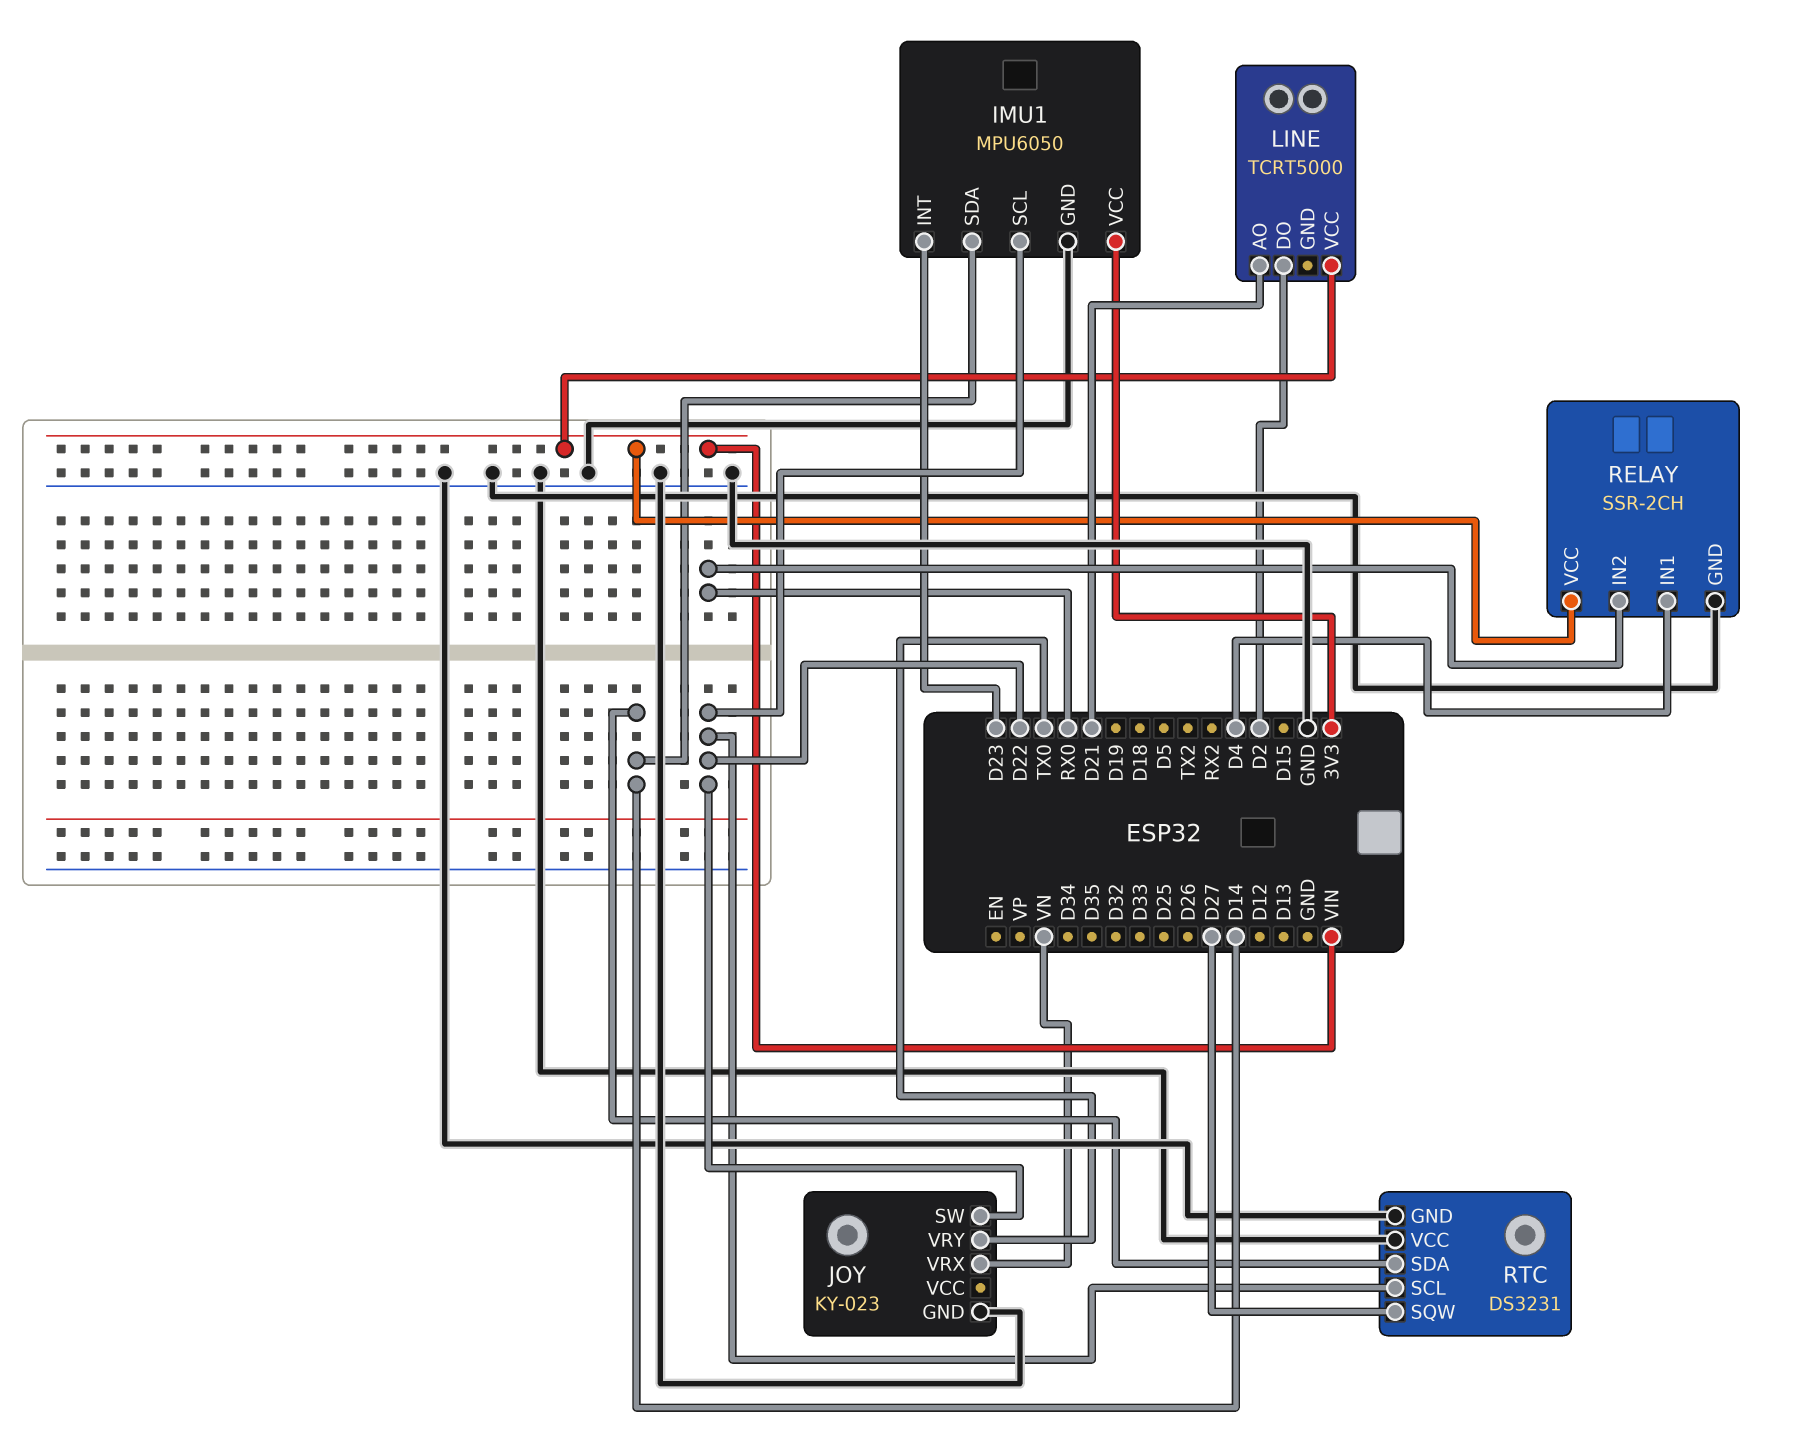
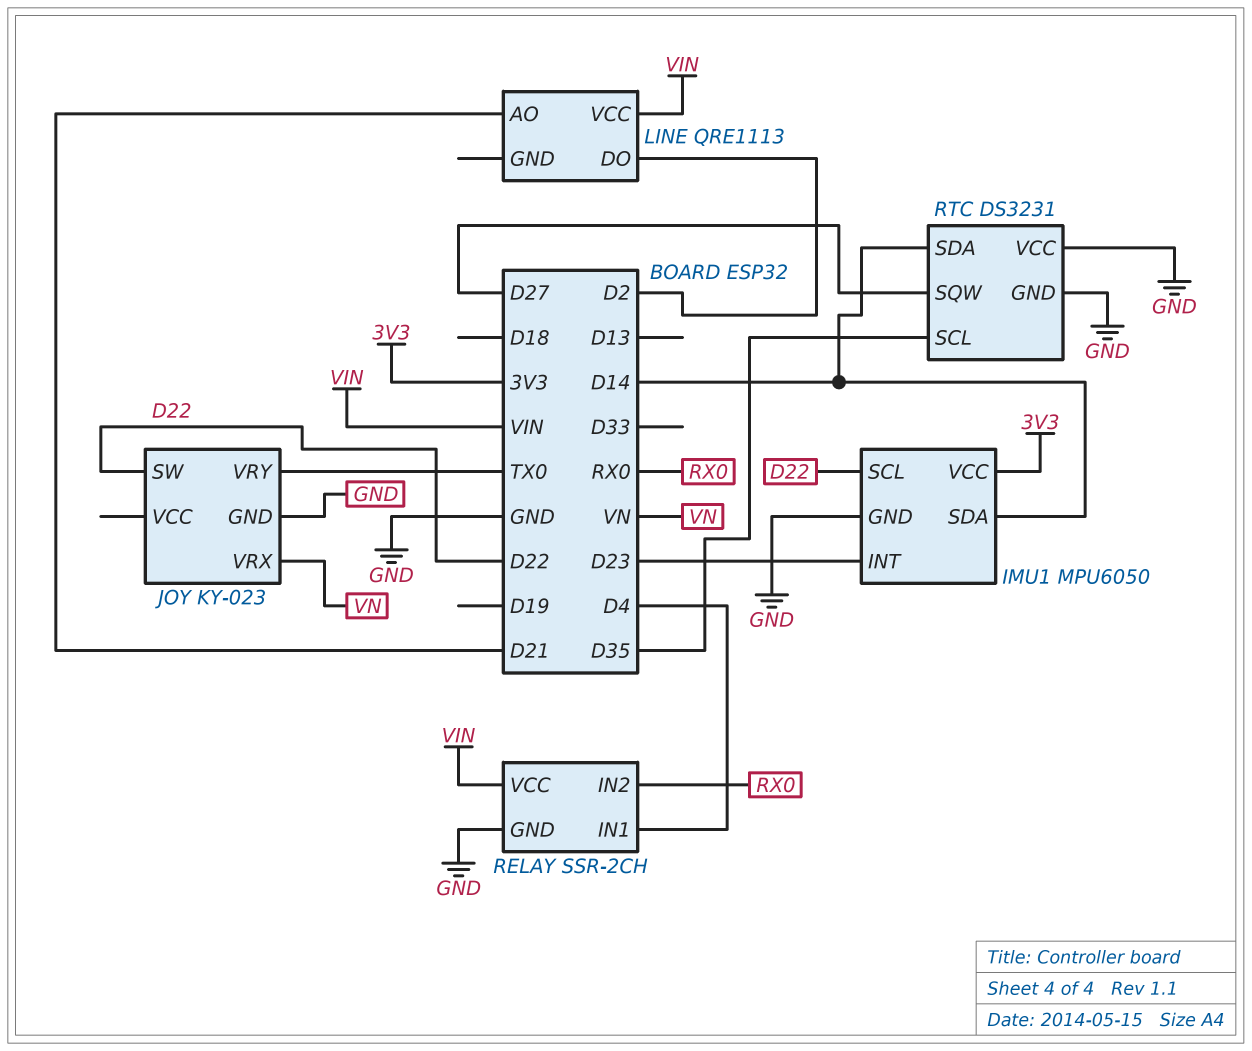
LINE: TCRT5000 -> QRE1113
RTC pin SCL: D22 -> D35

